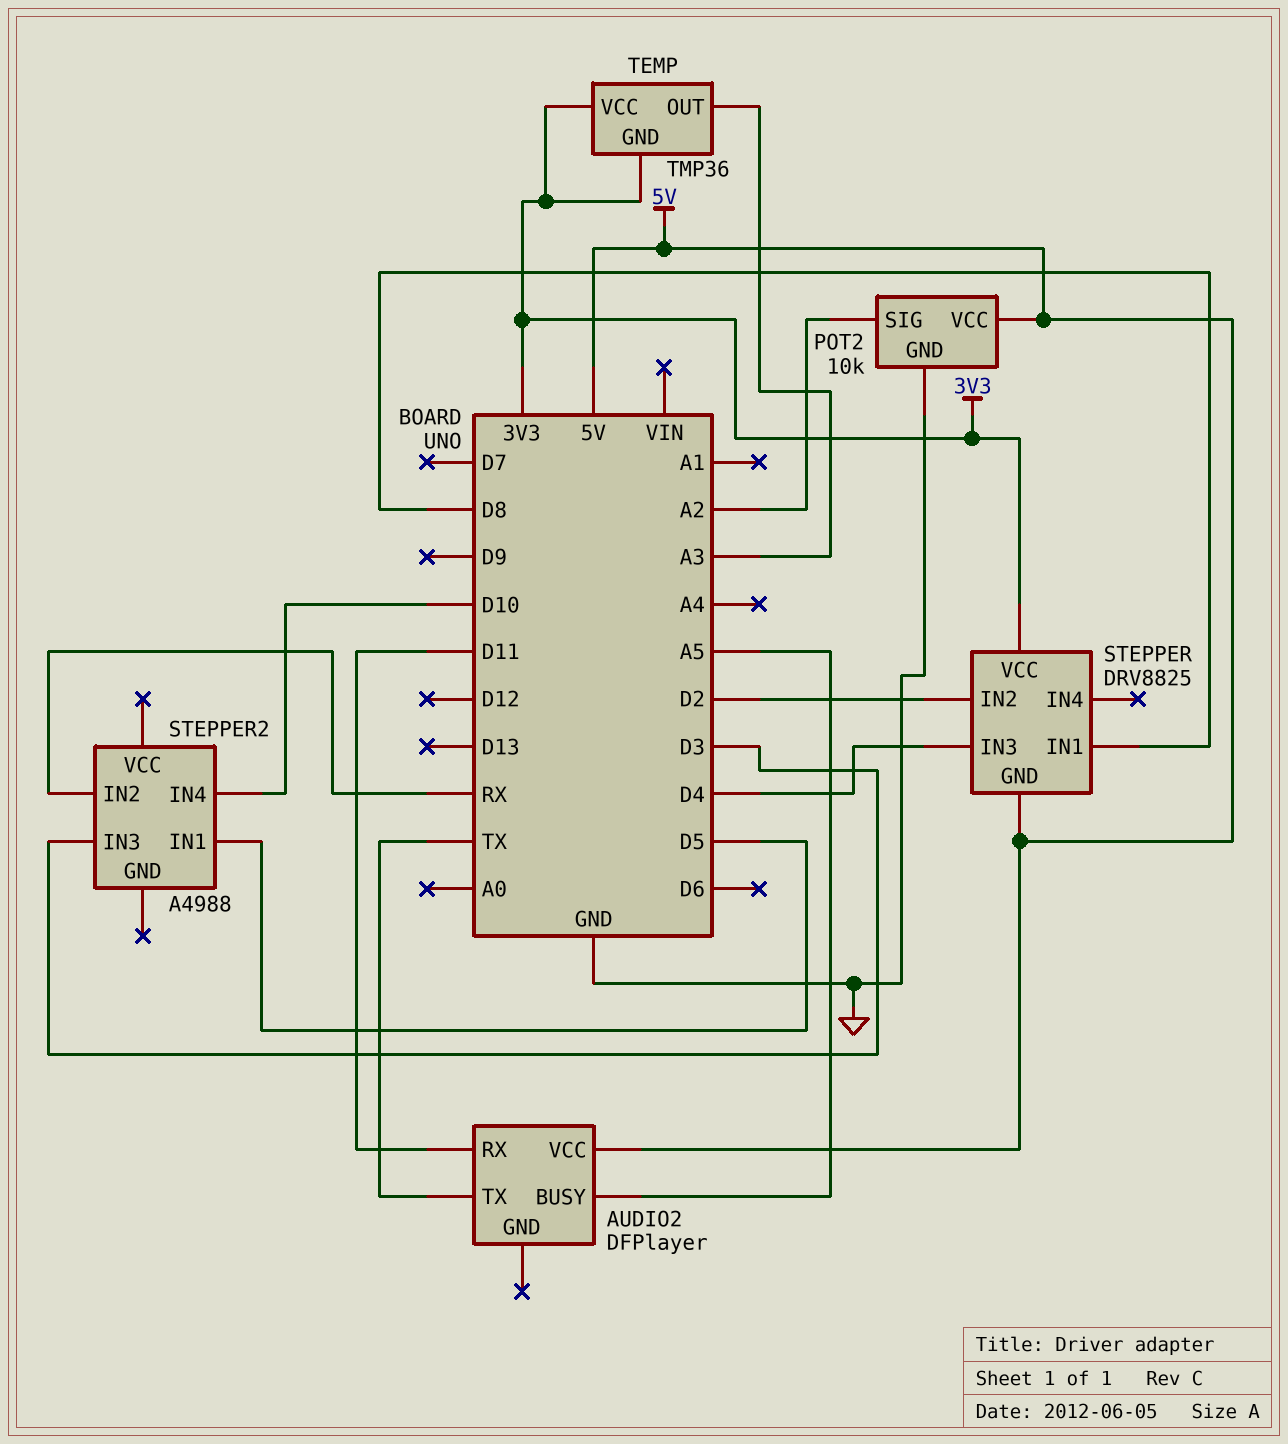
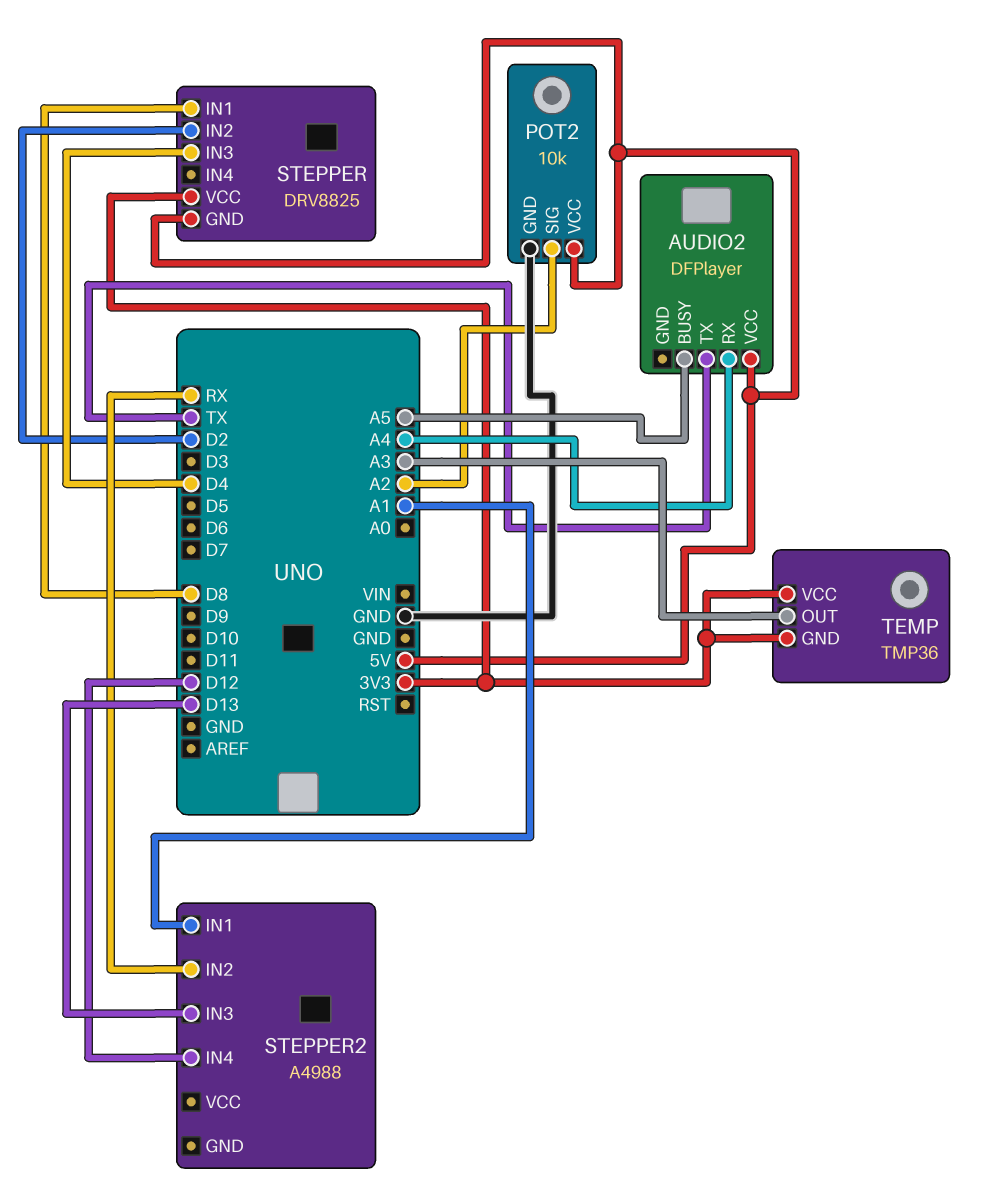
AUDIO2 pin RX: D11 -> A4
STEPPER2 pin IN1: D5 -> A1
STEPPER2 pin IN3: D3 -> D13
STEPPER2 pin IN4: D10 -> D12

